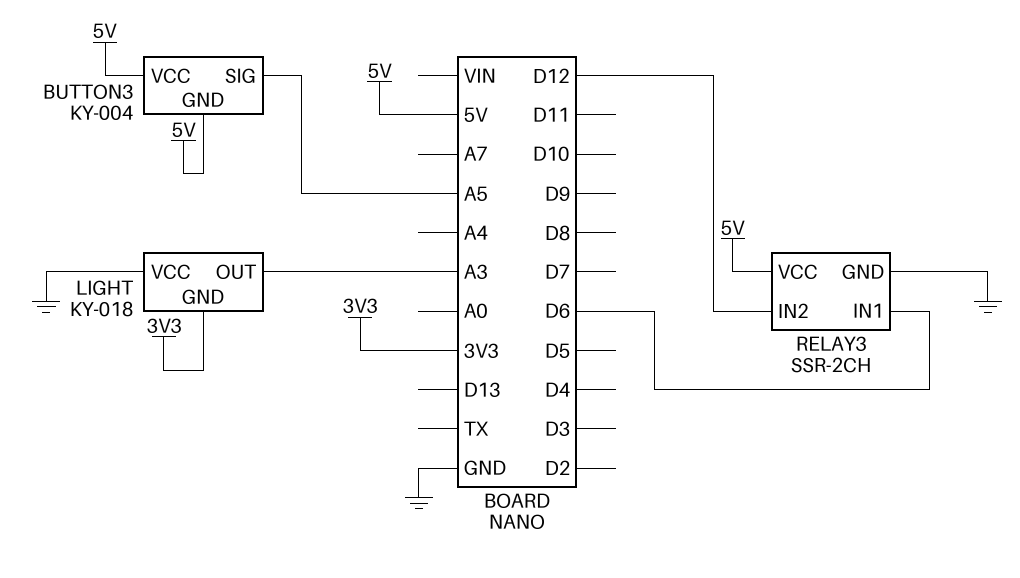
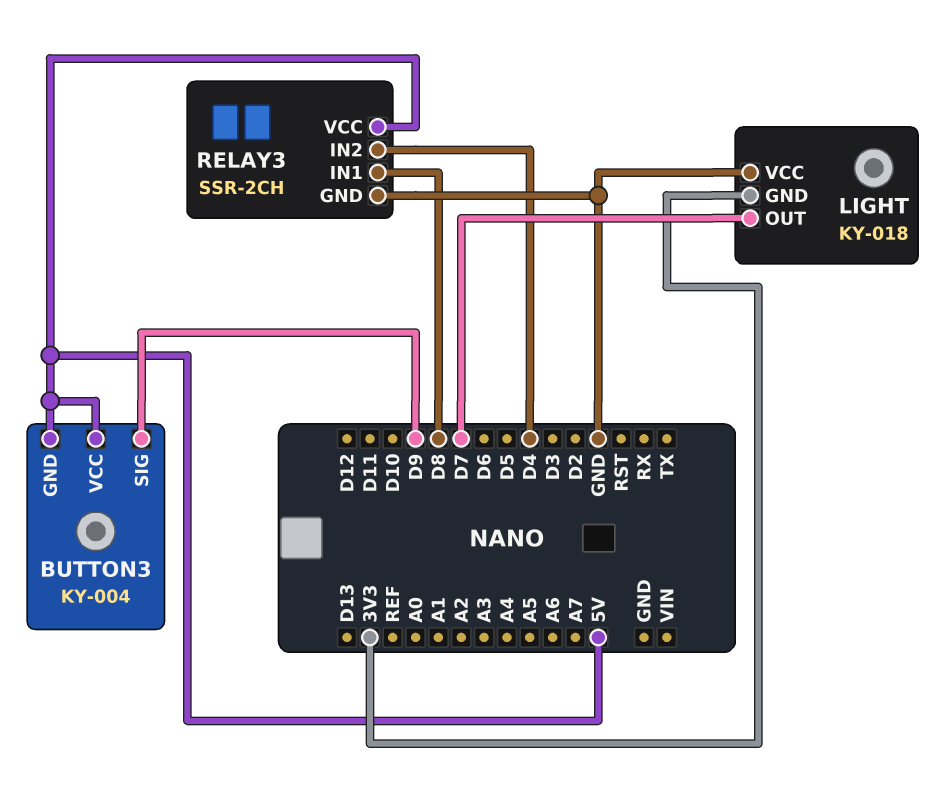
BUTTON3 pin SIG: A5 -> D9
LIGHT pin OUT: A3 -> D7
RELAY3 pin IN1: D6 -> D8
RELAY3 pin IN2: D12 -> D4

